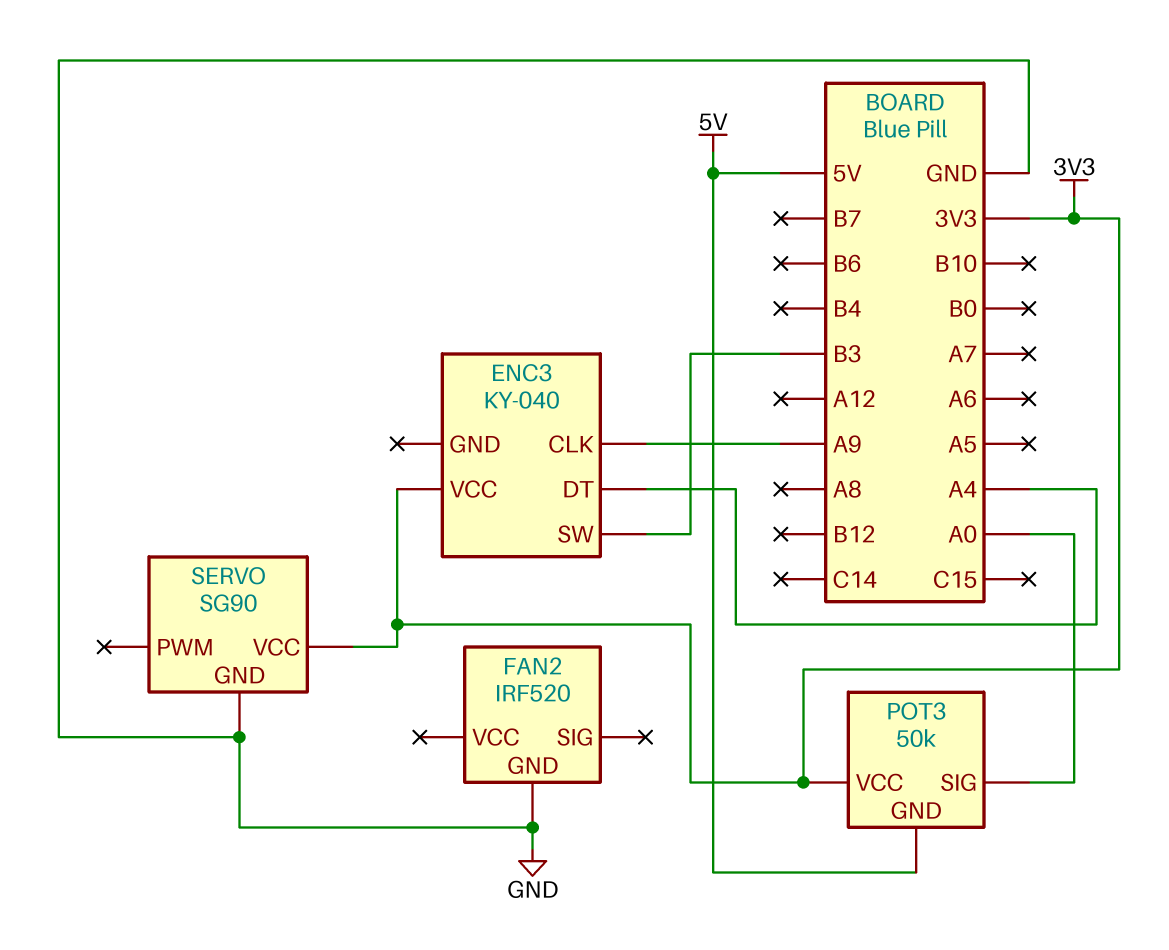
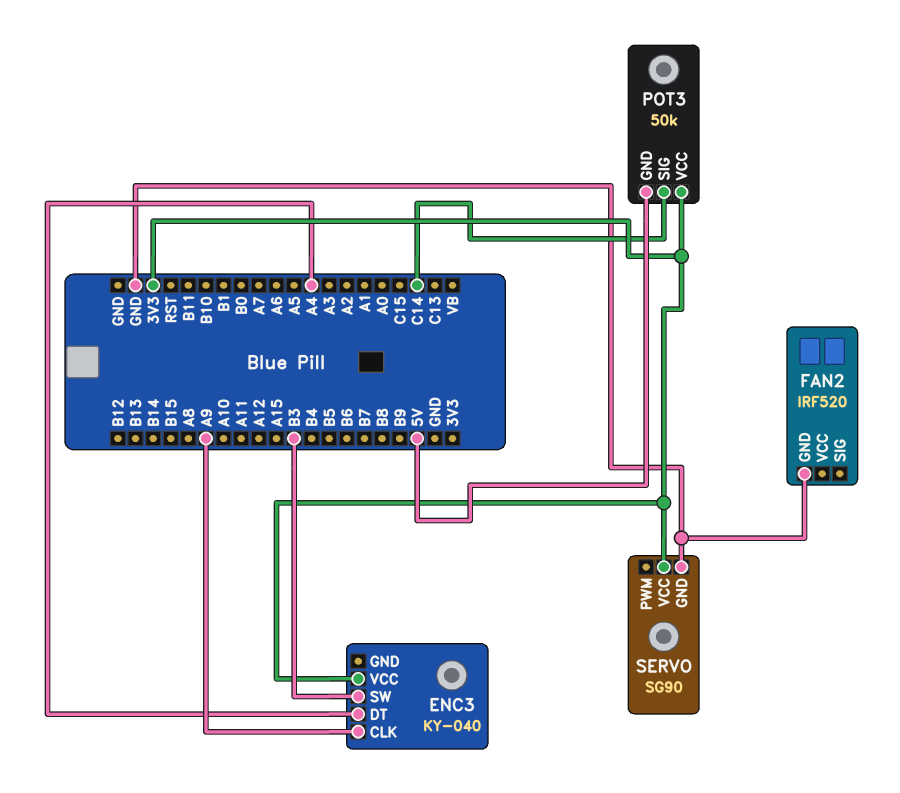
POT3 pin SIG: A0 -> C14

